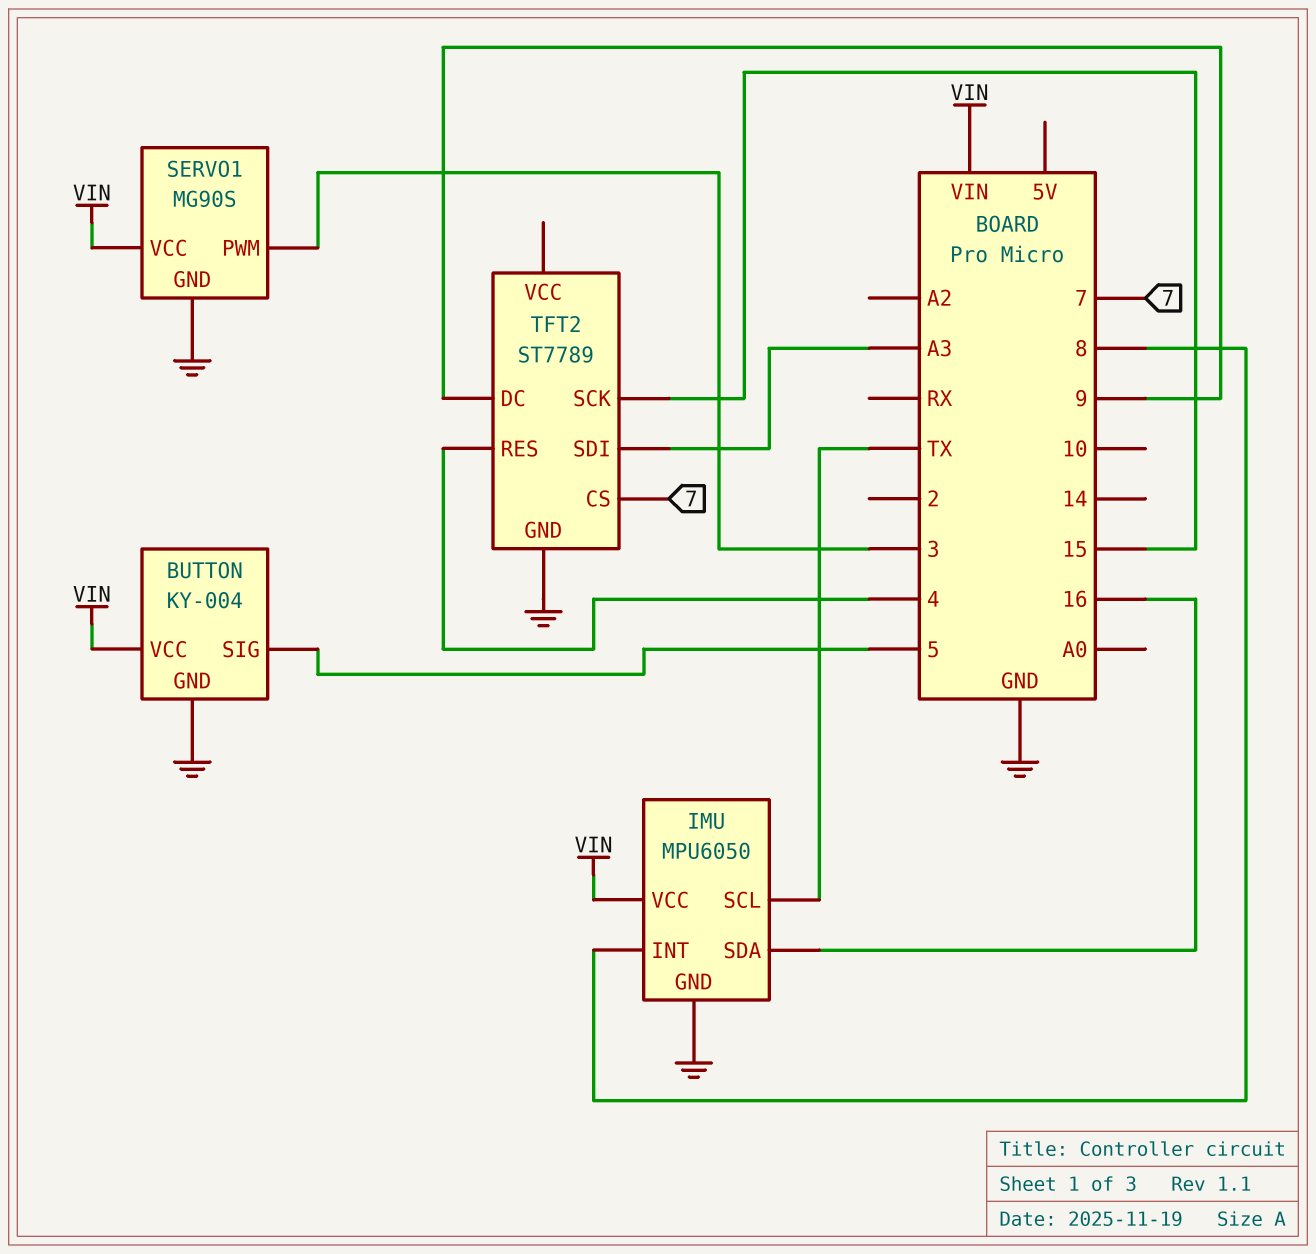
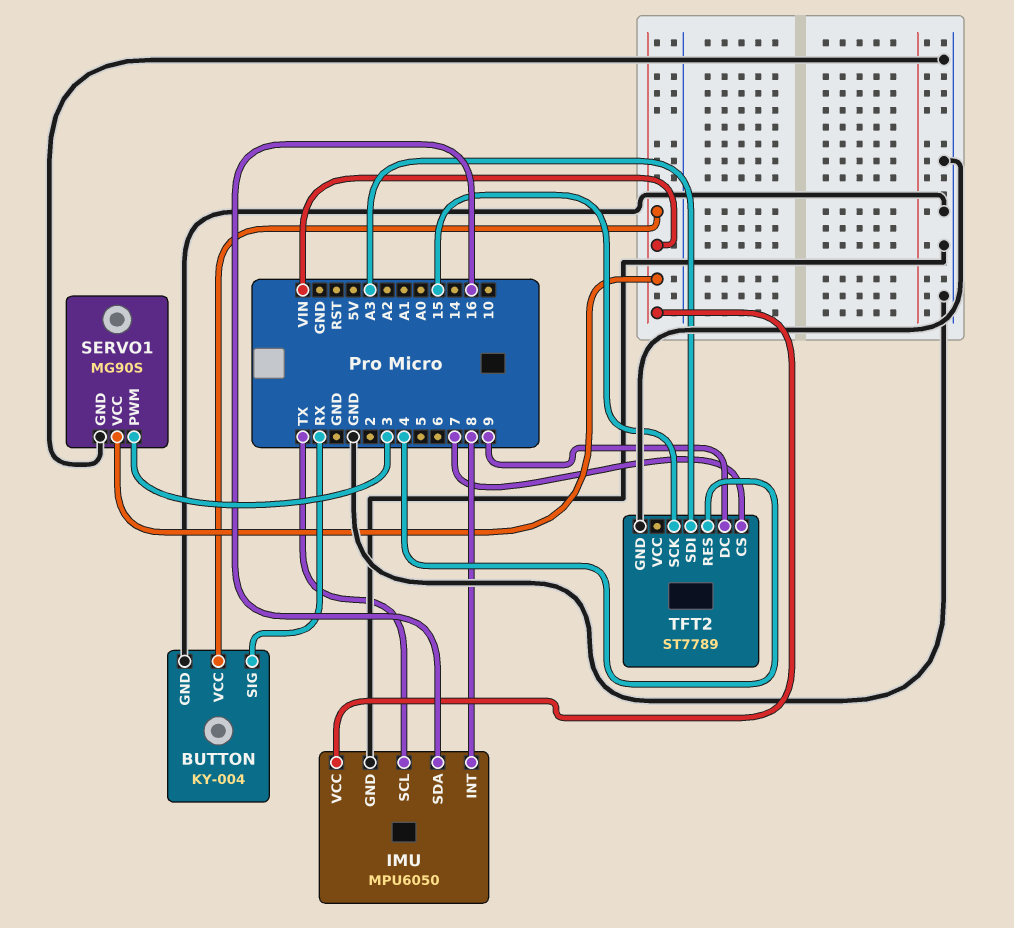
BUTTON pin SIG: 5 -> RX

